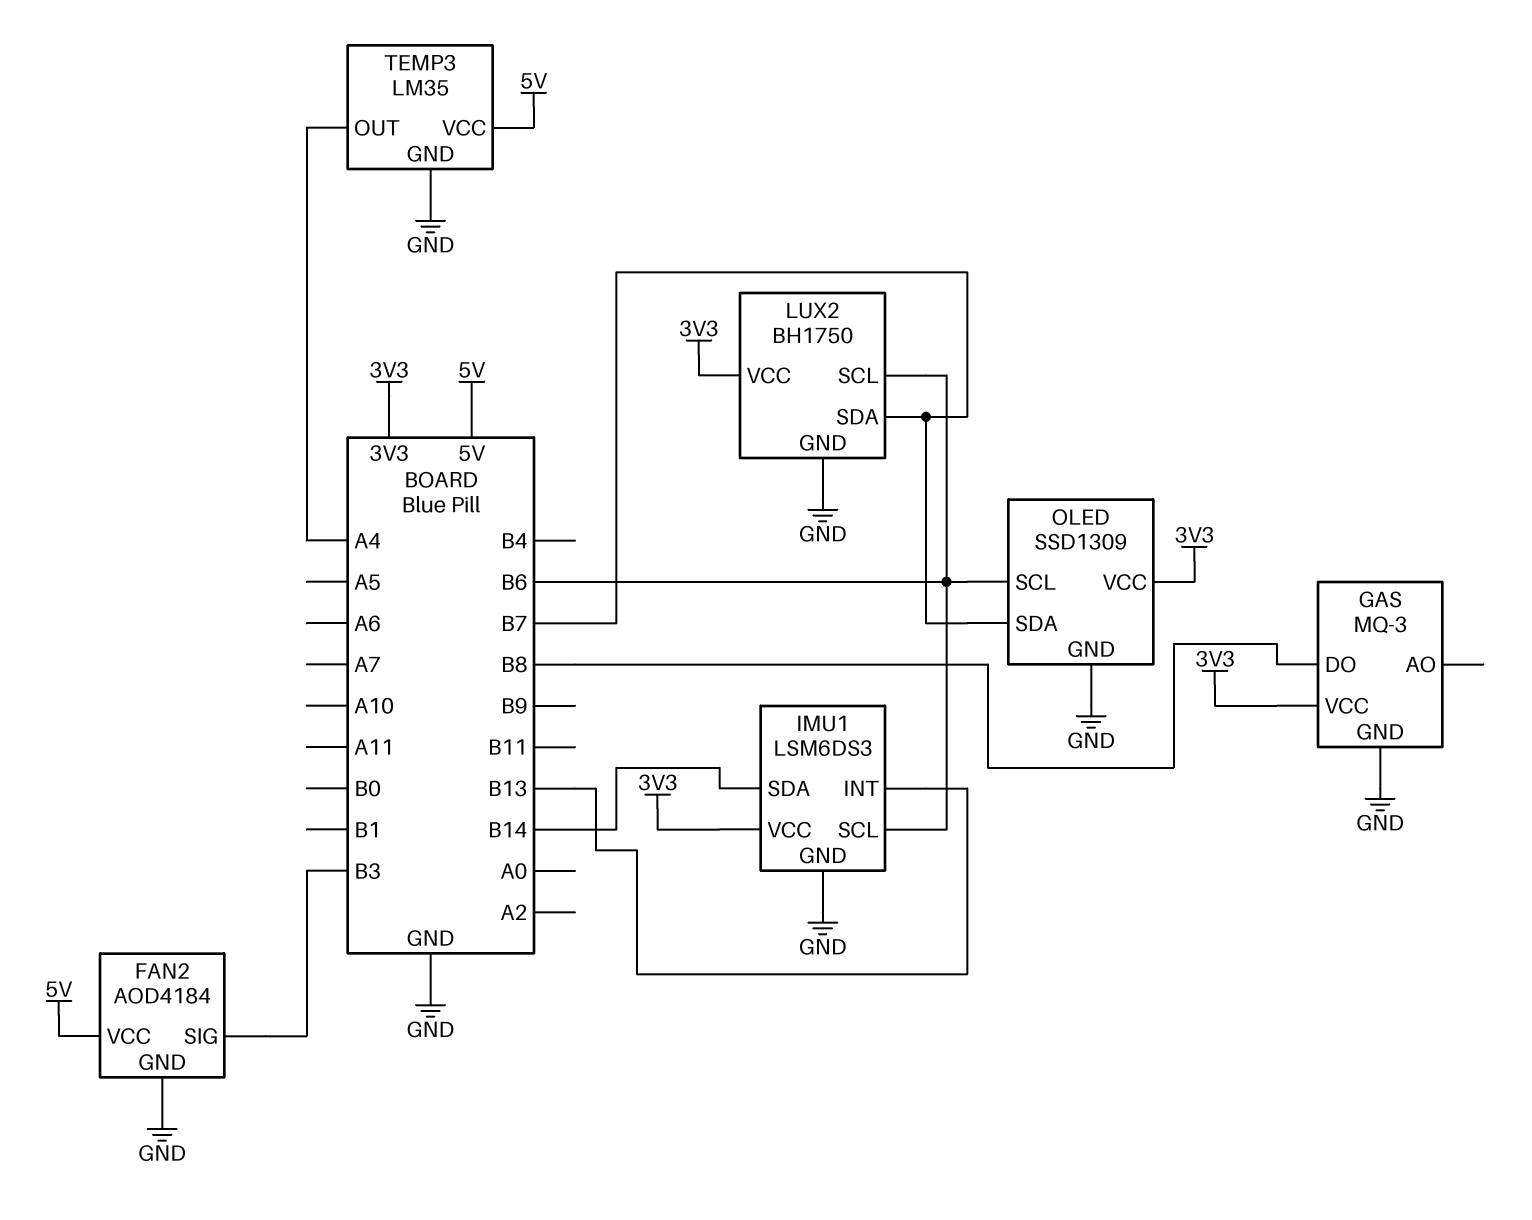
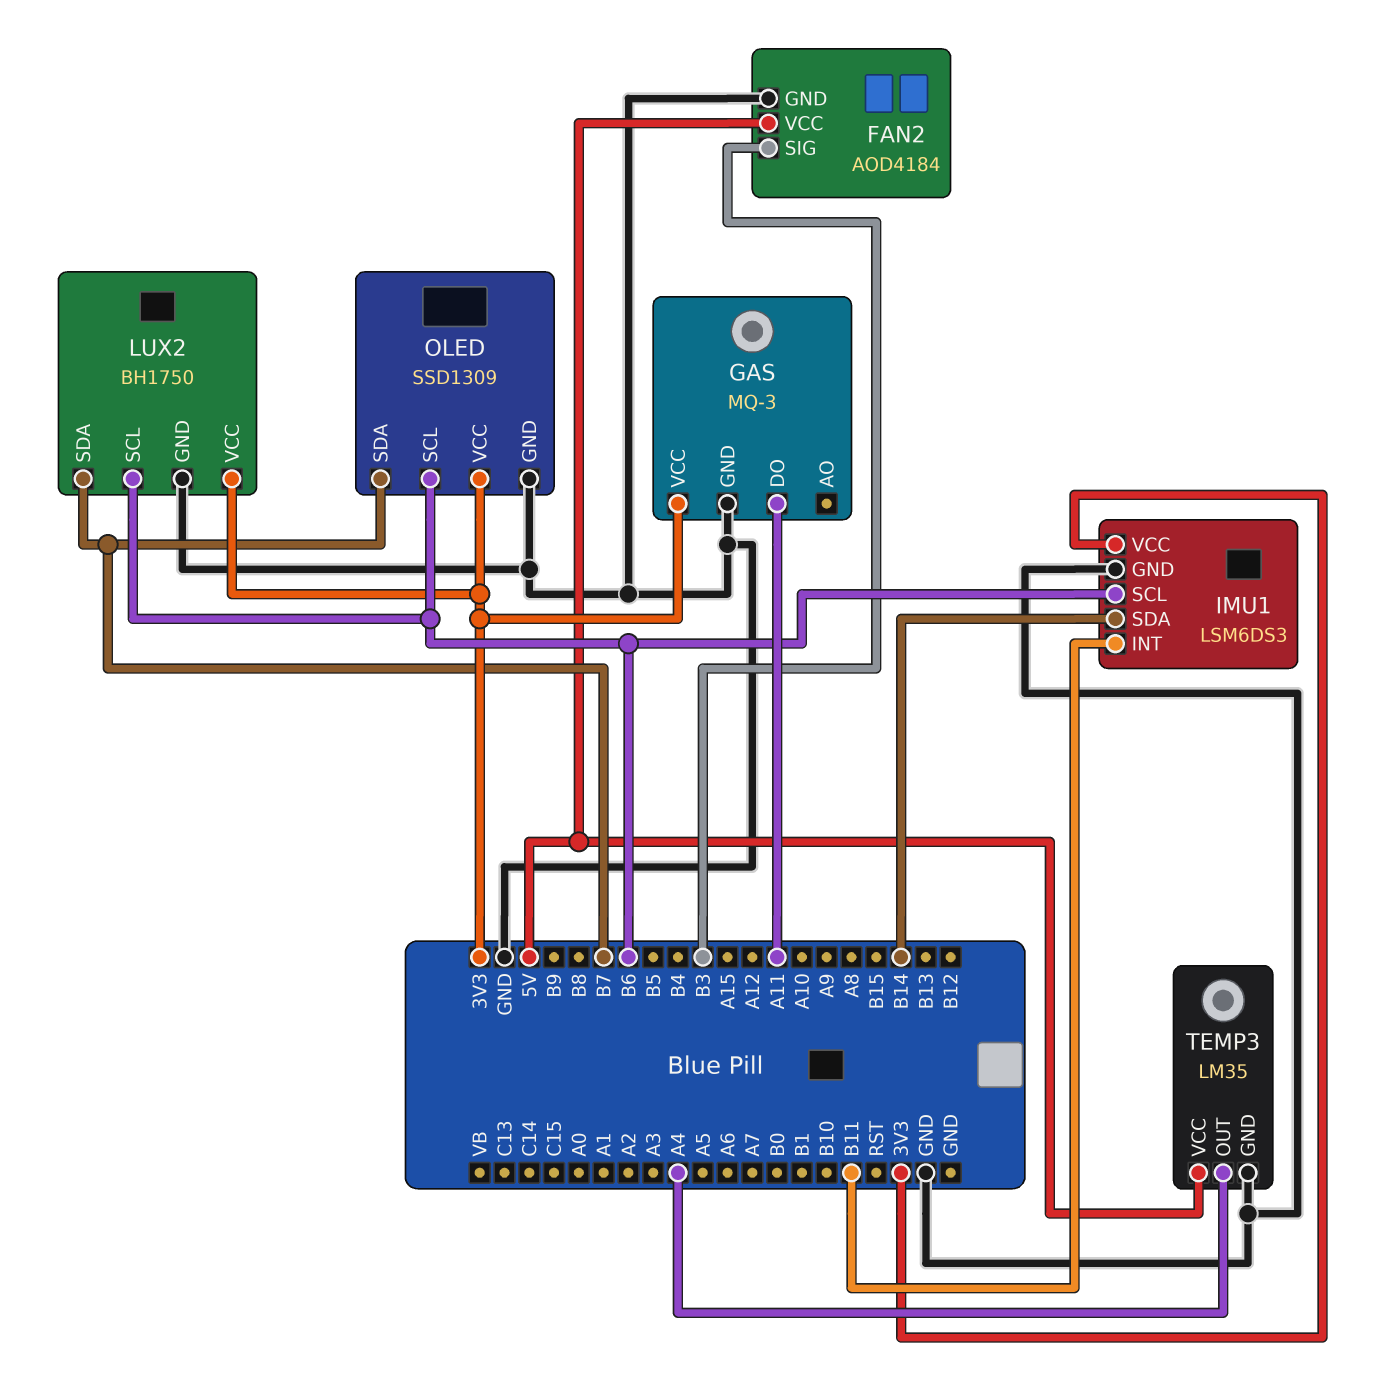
GAS pin DO: B8 -> A11
IMU1 pin INT: B13 -> B11

